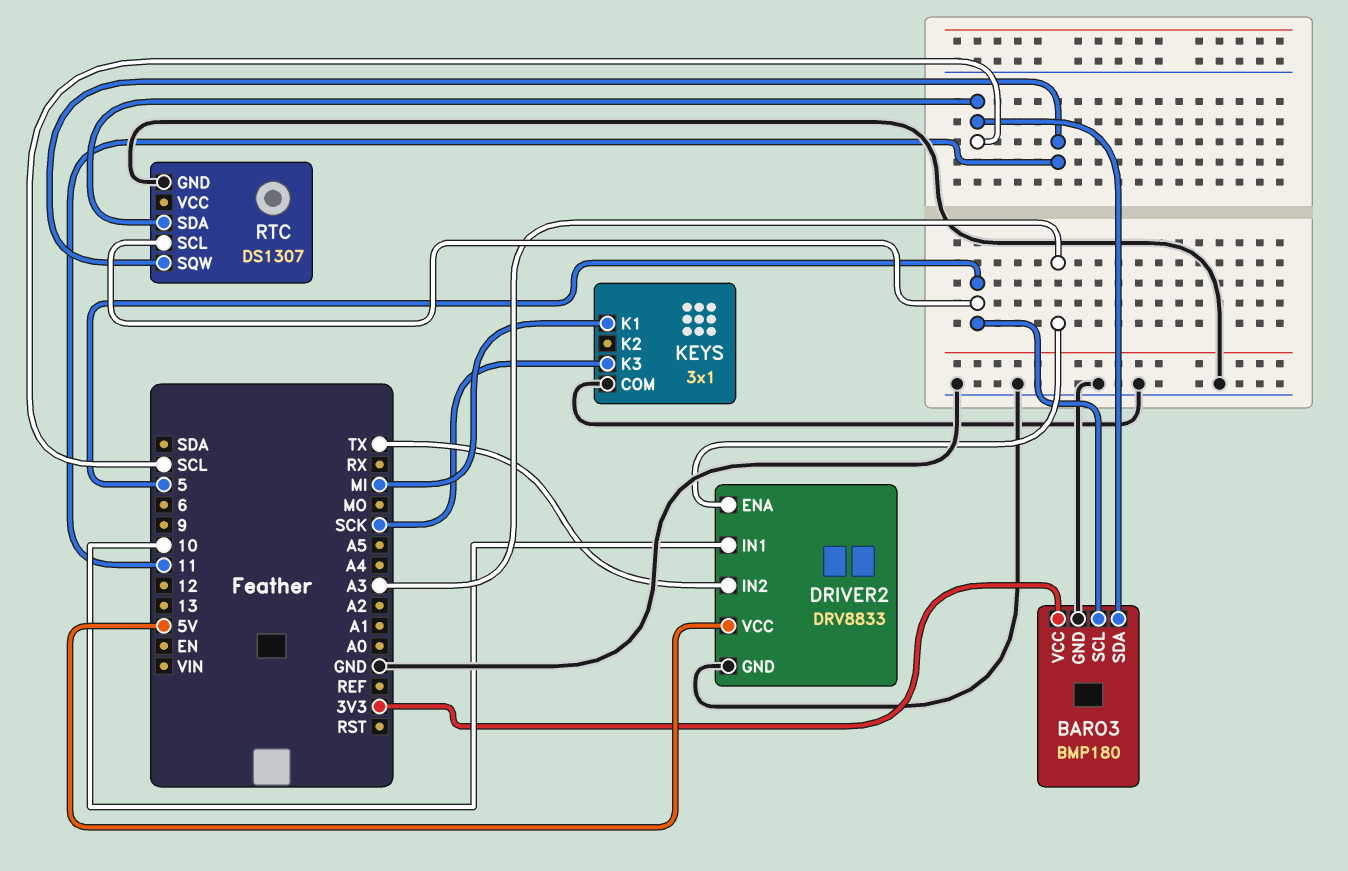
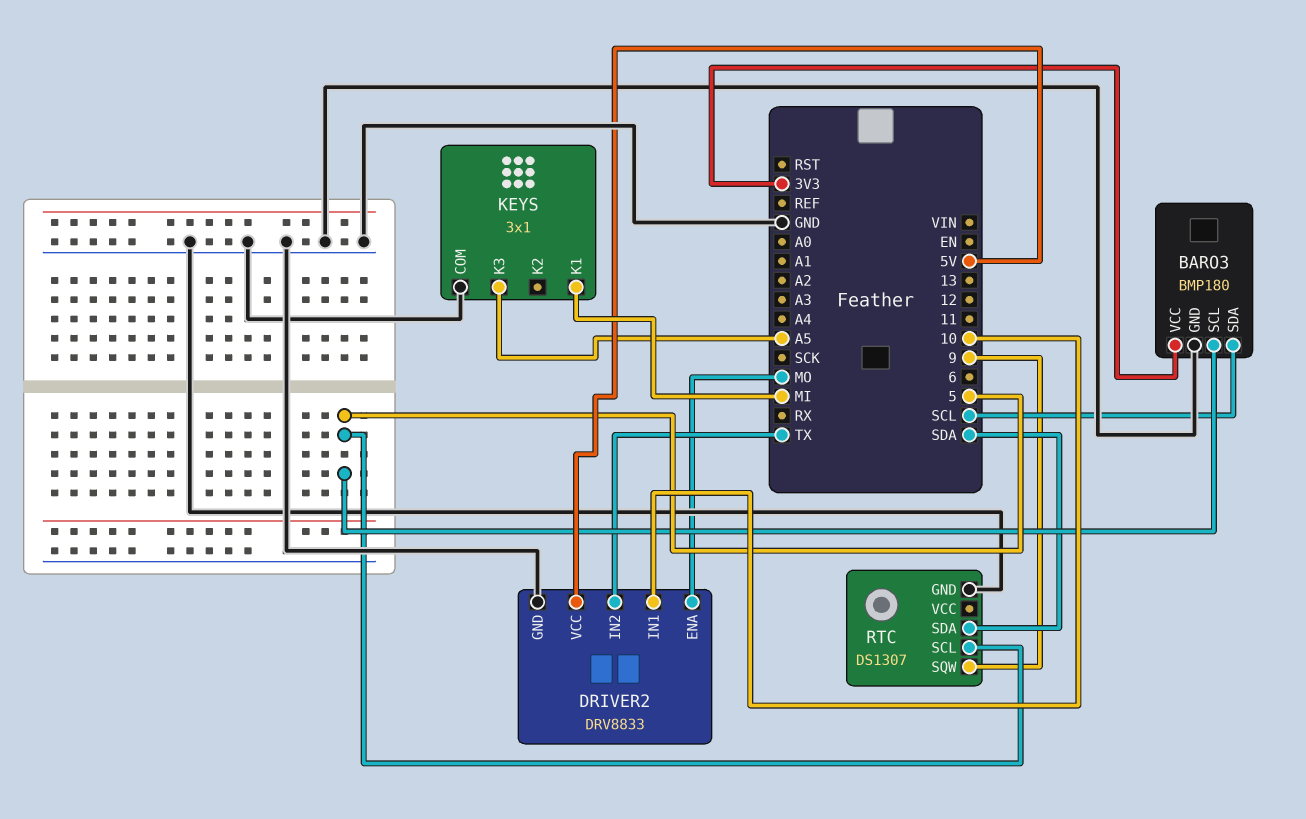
DRIVER2 pin ENA: A3 -> MO
KEYS pin K3: SCK -> A5
RTC pin SDA: SCL -> SDA
RTC pin SQW: 11 -> 9

